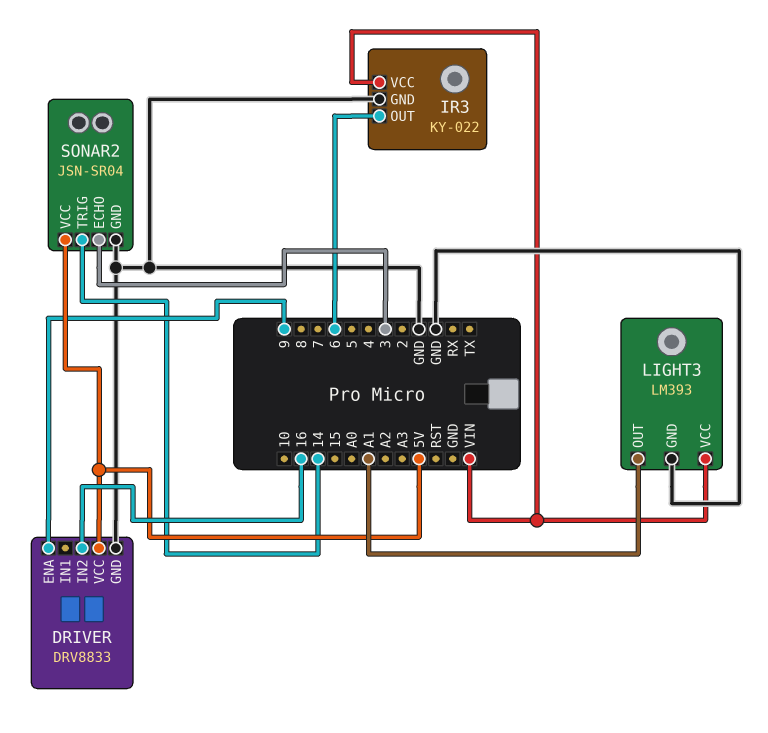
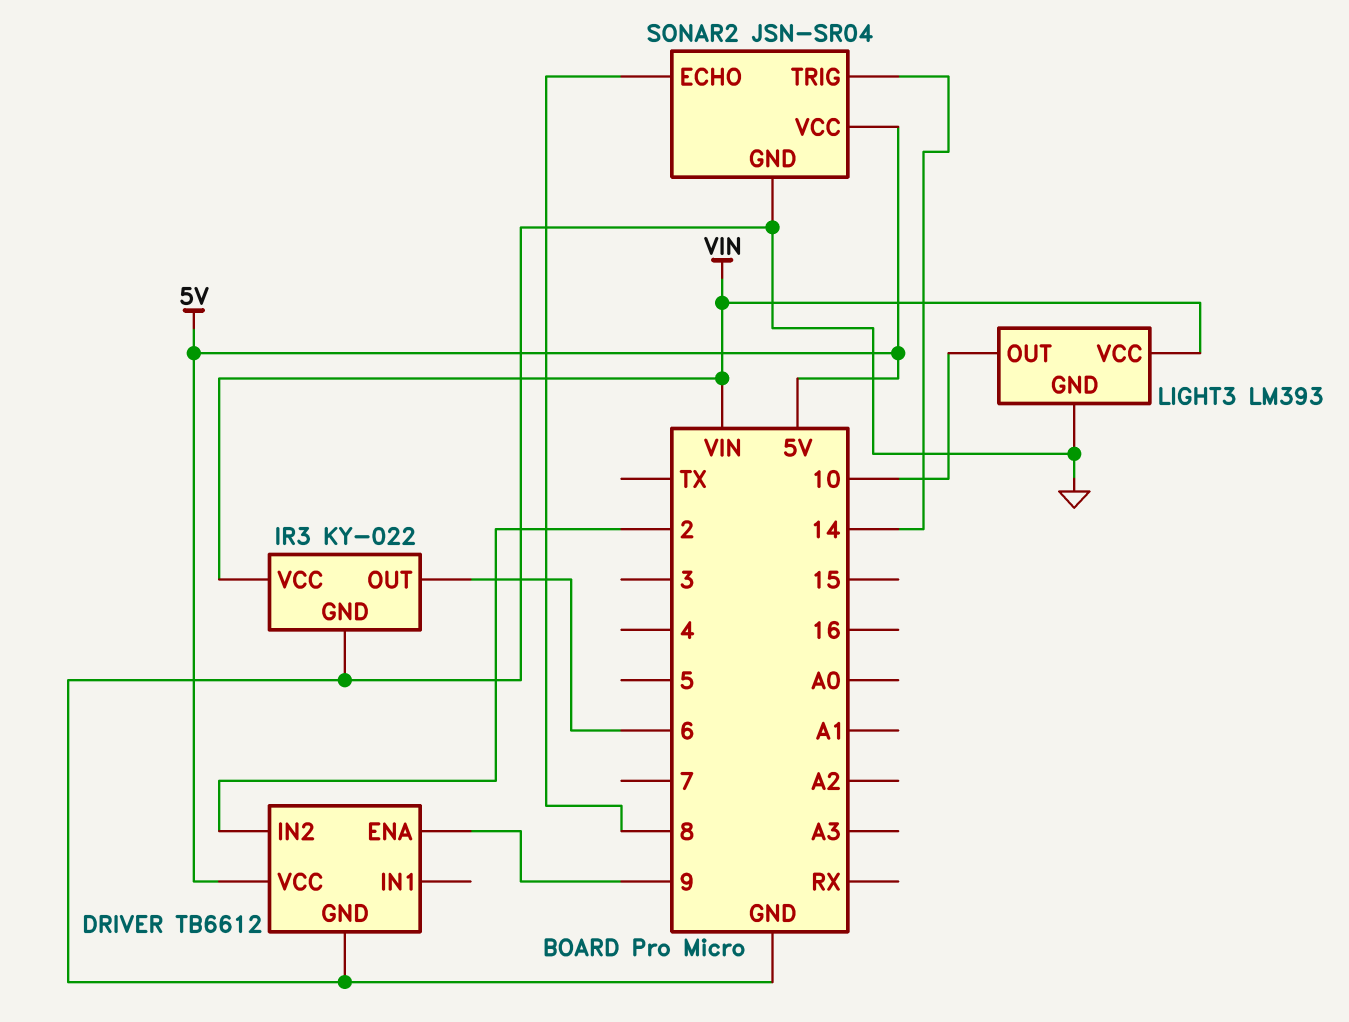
DRIVER: DRV8833 -> TB6612
DRIVER pin IN2: 16 -> 2
LIGHT3 pin OUT: A1 -> 10
SONAR2 pin ECHO: 3 -> 8

